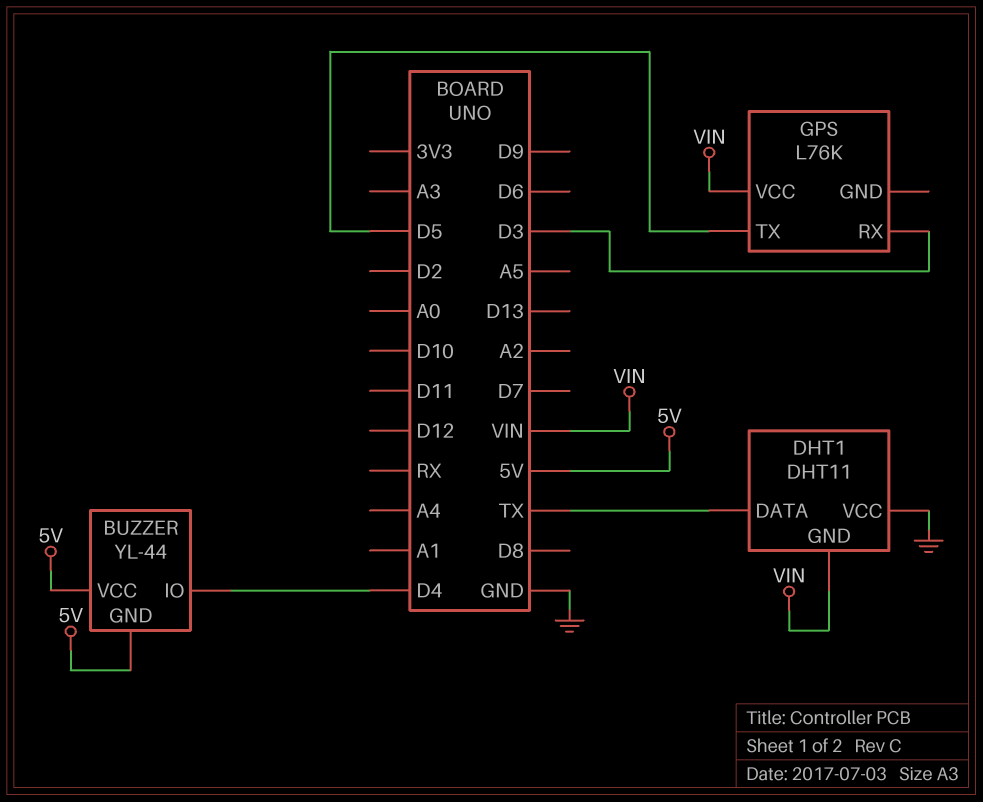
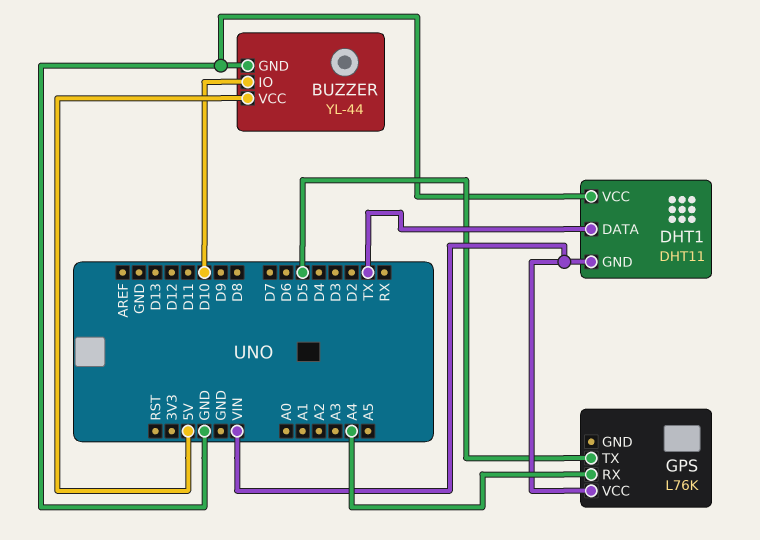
BUZZER pin GND: 5V -> GND
BUZZER pin IO: D4 -> D10
GPS pin RX: D3 -> A4

